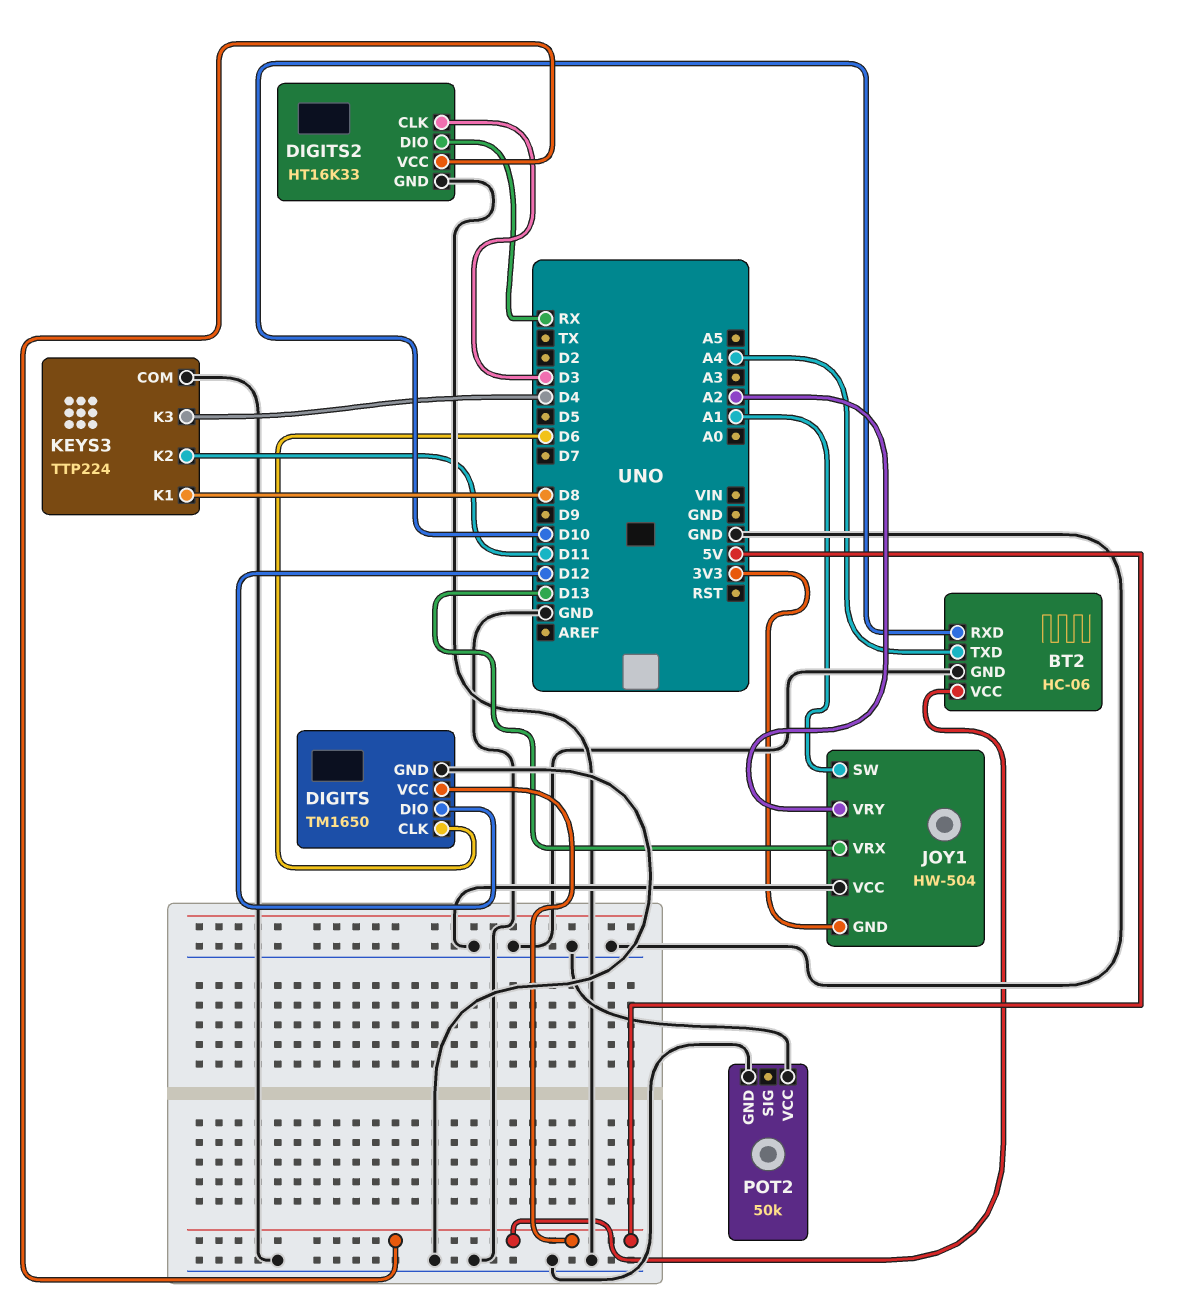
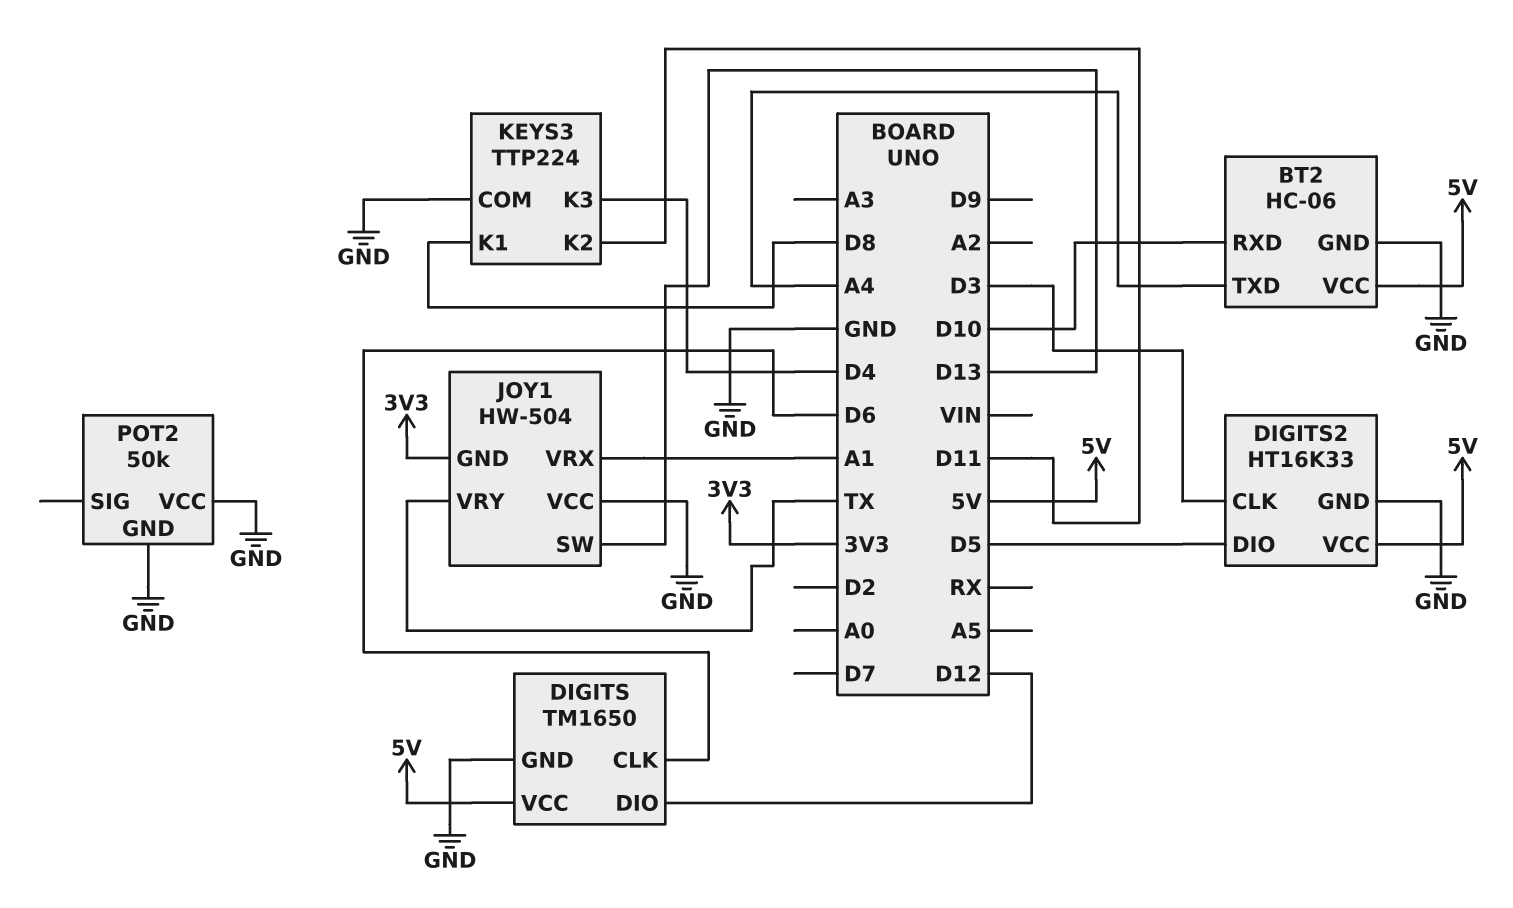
DIGITS2 pin DIO: RX -> D5
JOY1 pin SW: A1 -> D13
JOY1 pin VRX: D13 -> A1
JOY1 pin VRY: A2 -> TX

